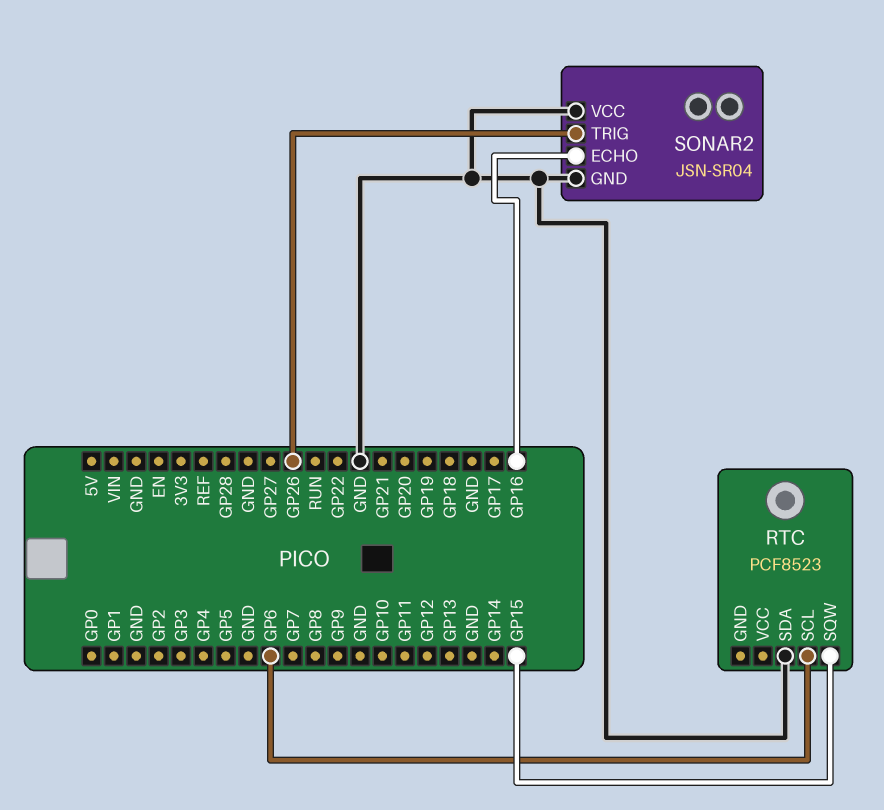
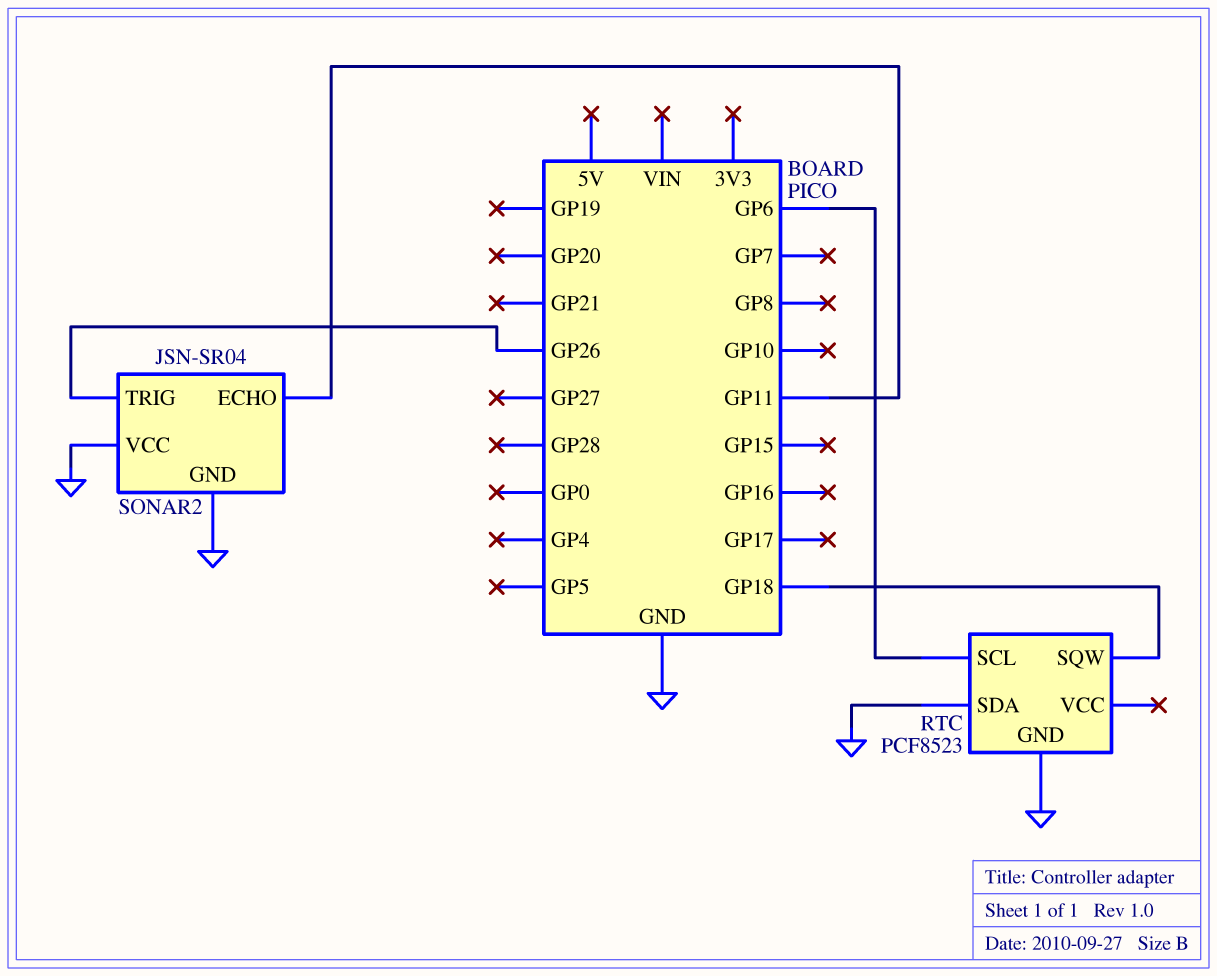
RTC pin GND: none -> GND
RTC pin SQW: GP15 -> GP18
SONAR2 pin ECHO: GP16 -> GP11

